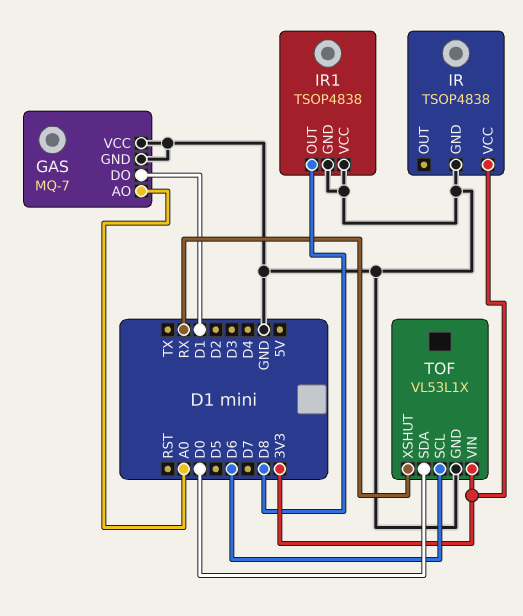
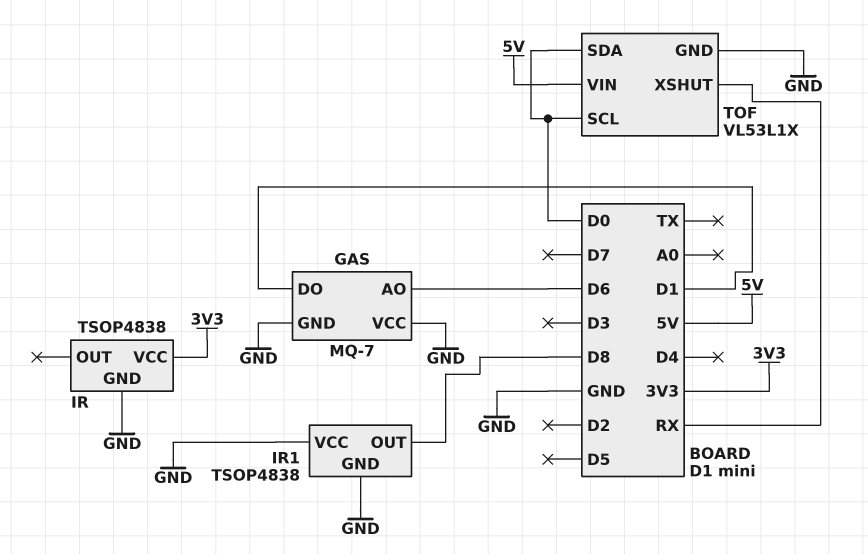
GAS pin AO: A0 -> D6
TOF pin SCL: D6 -> D0
TOF pin VIN: 3V3 -> 5V

